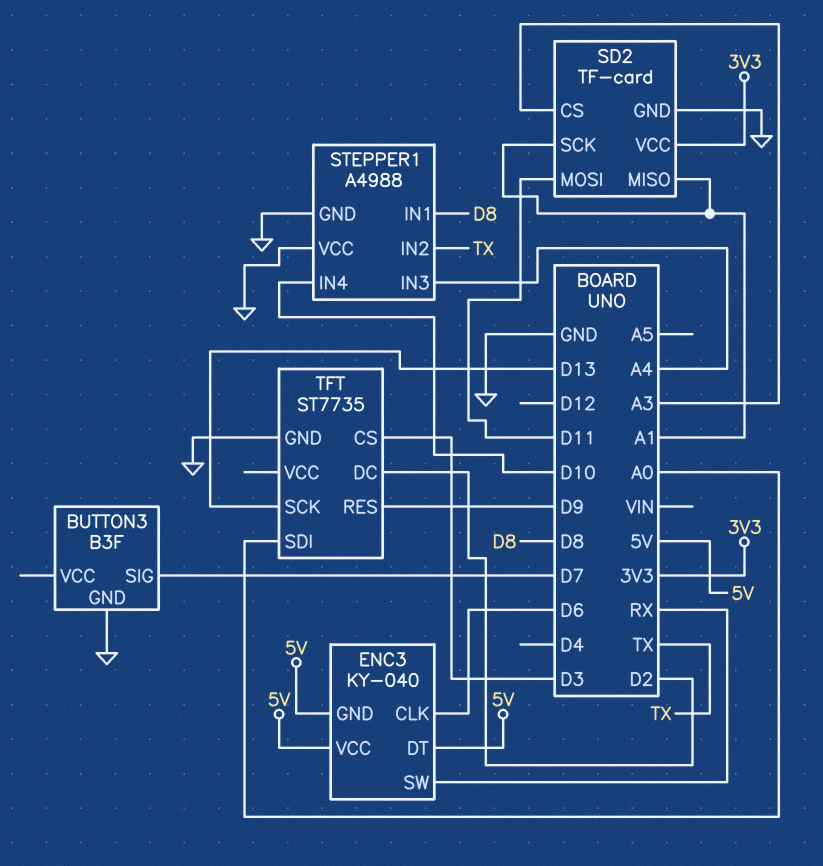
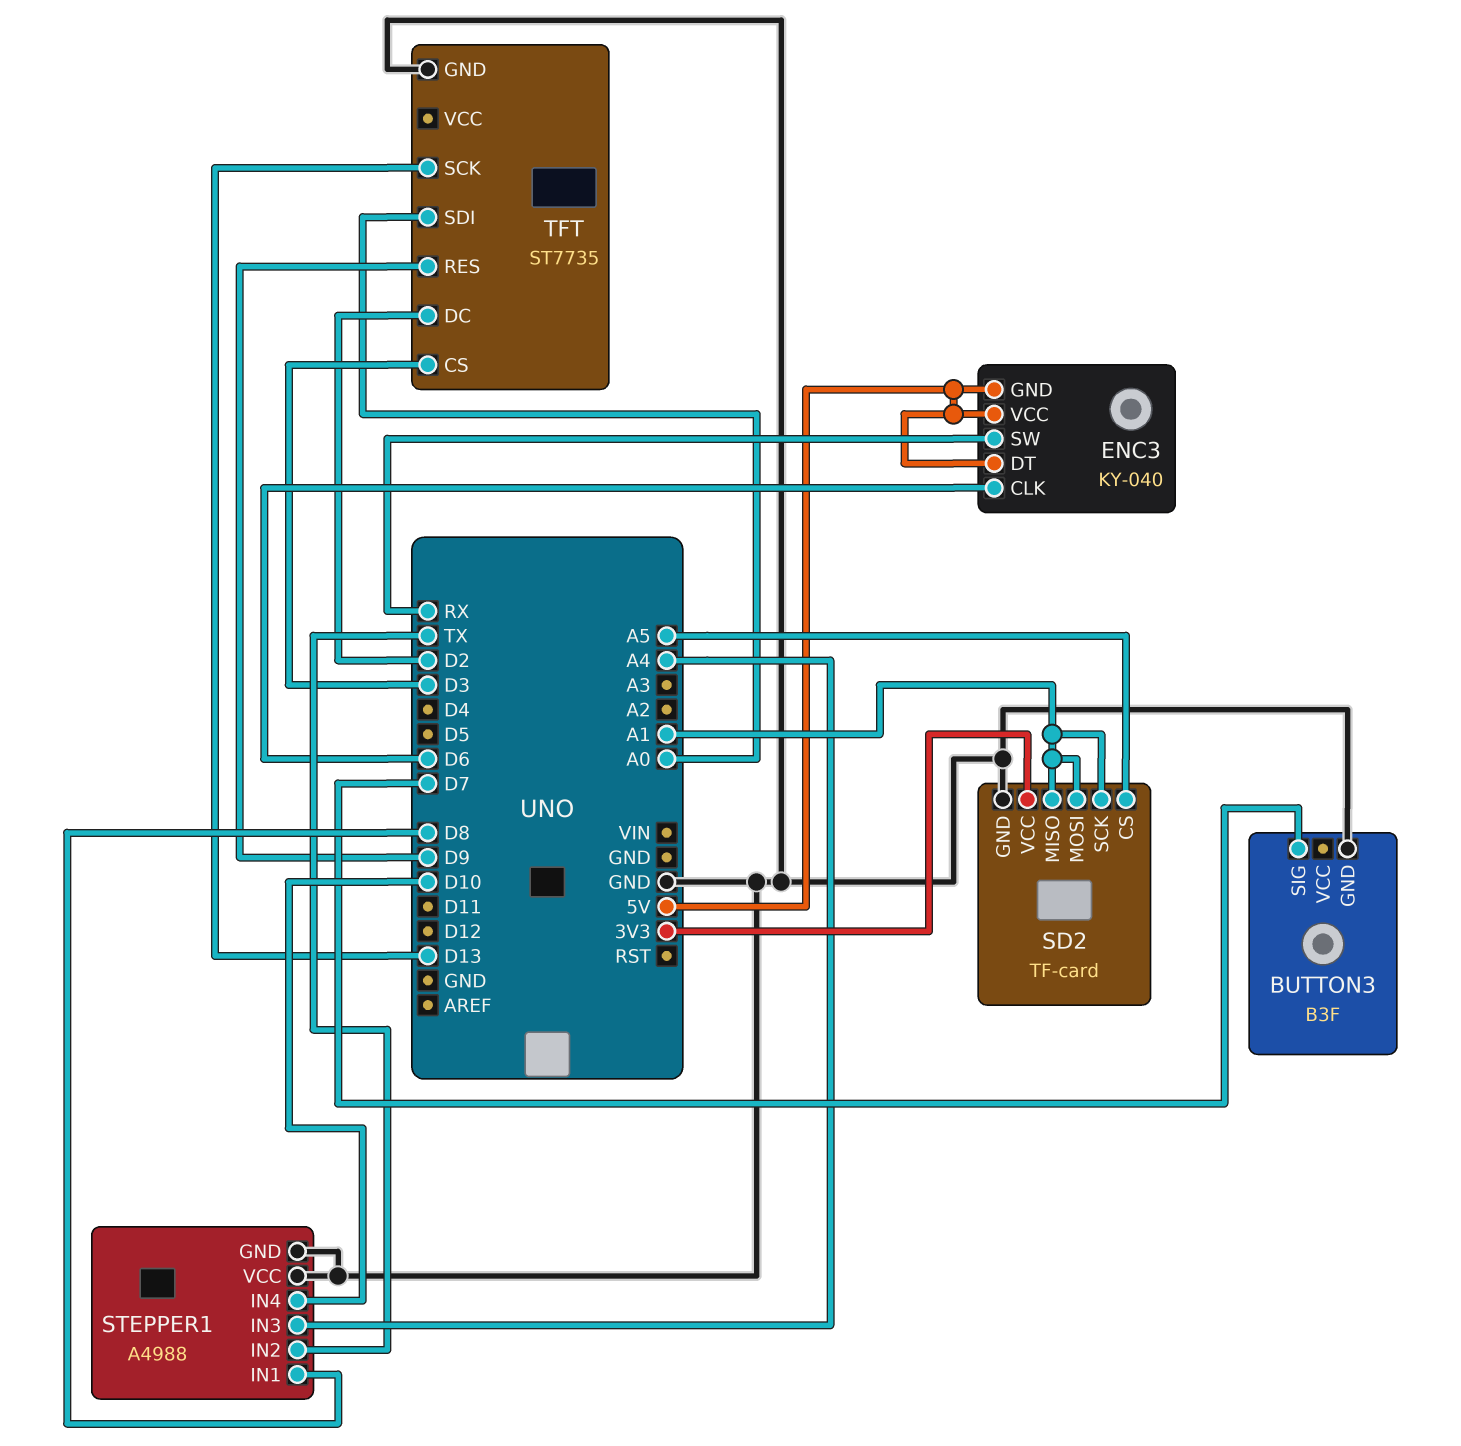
SD2 pin CS: A3 -> A5
SD2 pin MOSI: D11 -> A1

